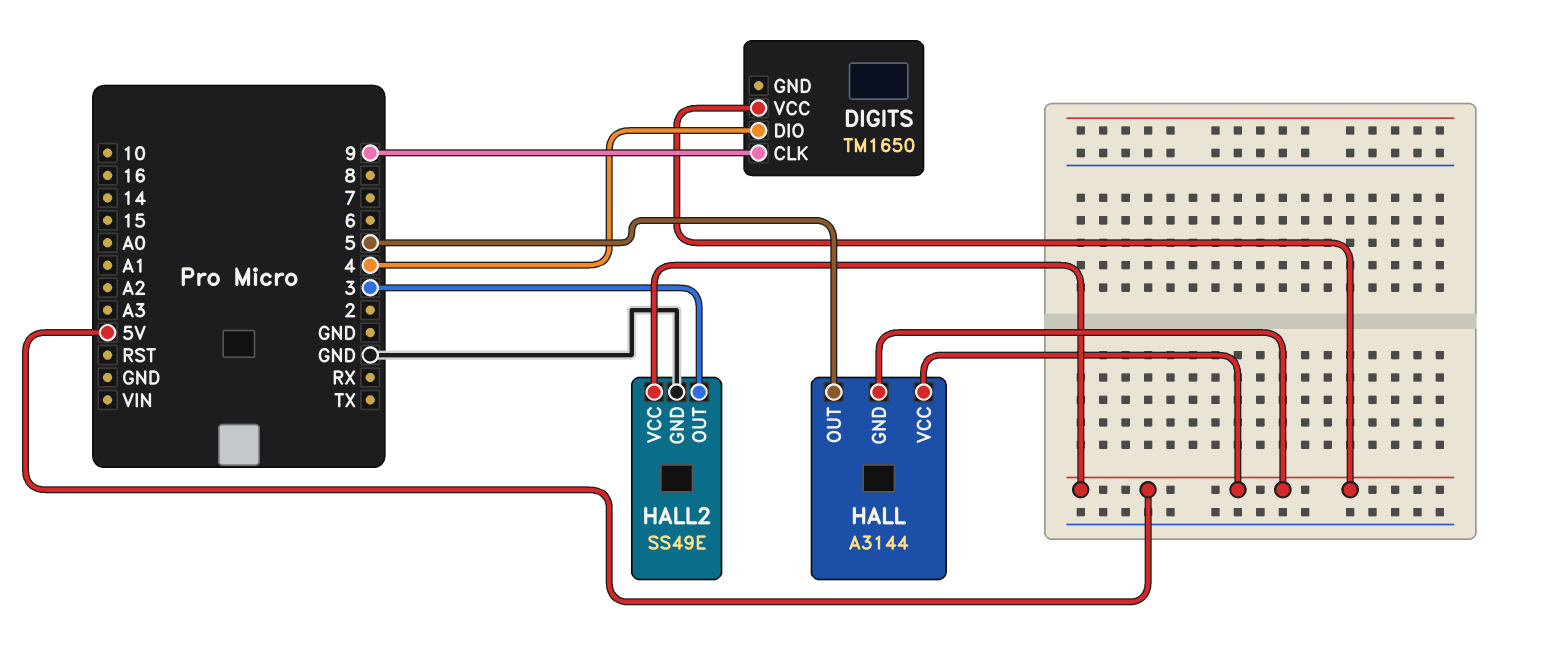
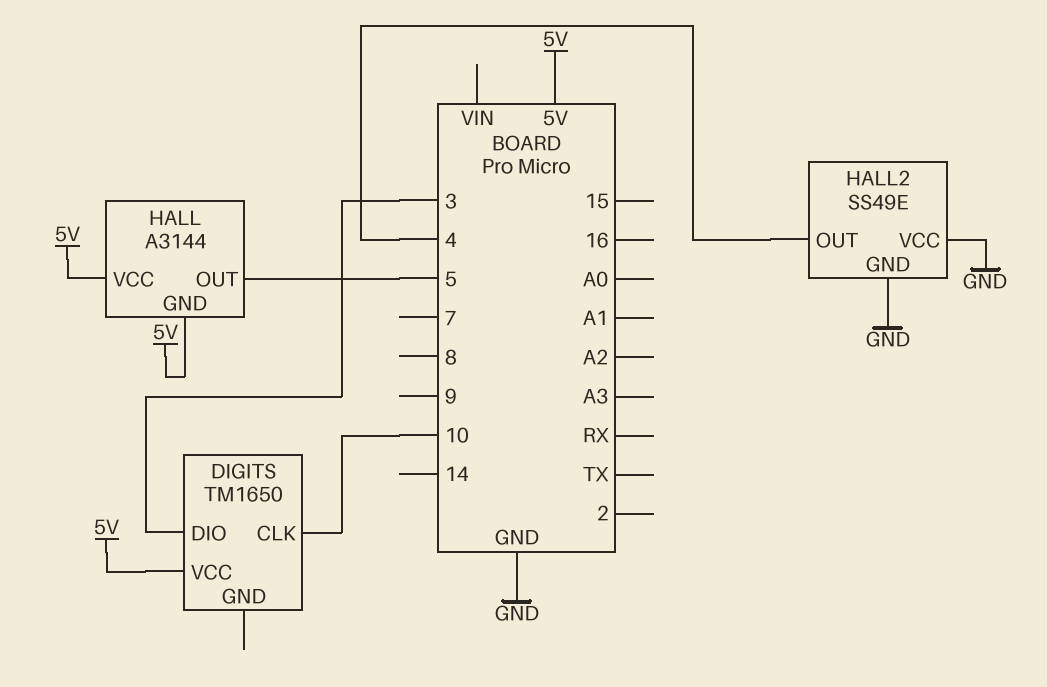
DIGITS pin CLK: 9 -> 10
DIGITS pin DIO: 4 -> 3
HALL2 pin OUT: 3 -> 4
HALL2 pin VCC: 5V -> GND

